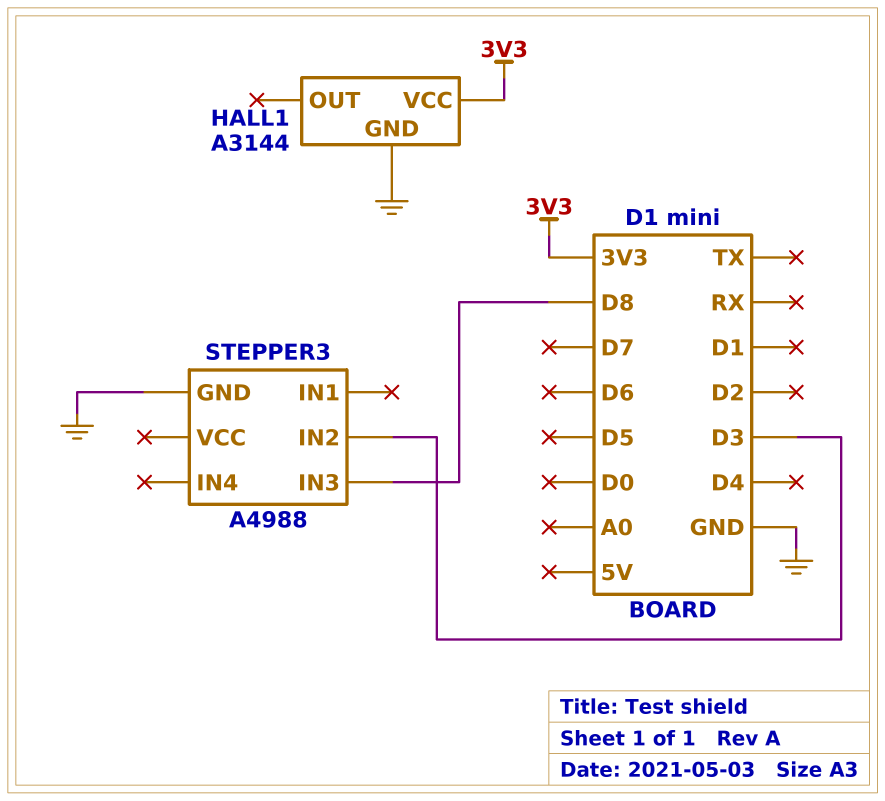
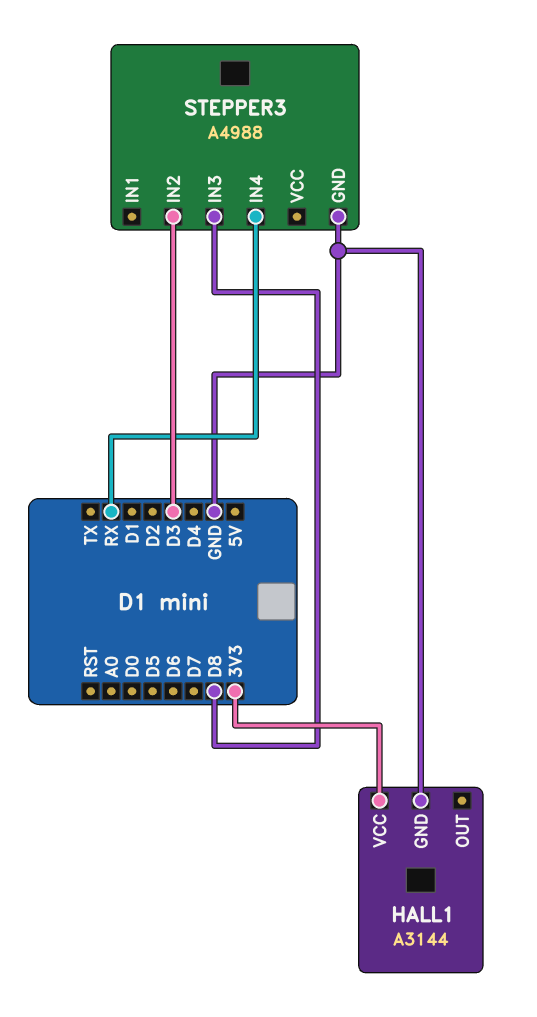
STEPPER3 pin IN4: none -> RX

